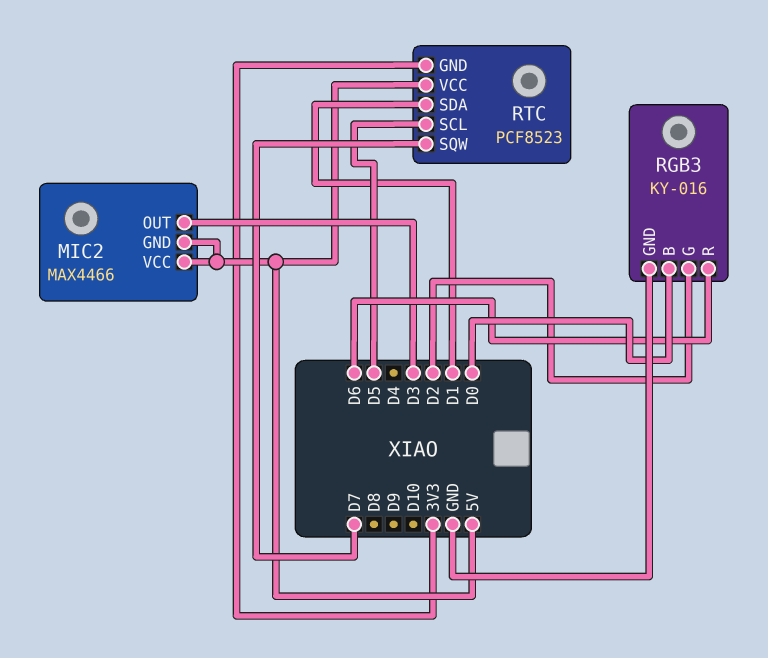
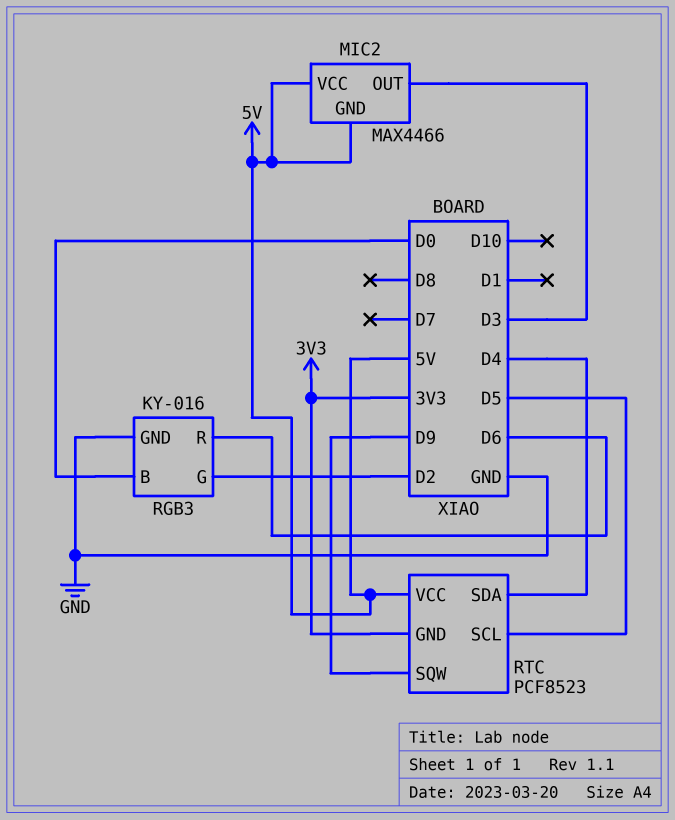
RTC pin SDA: D1 -> D4
RTC pin SQW: D7 -> D9

